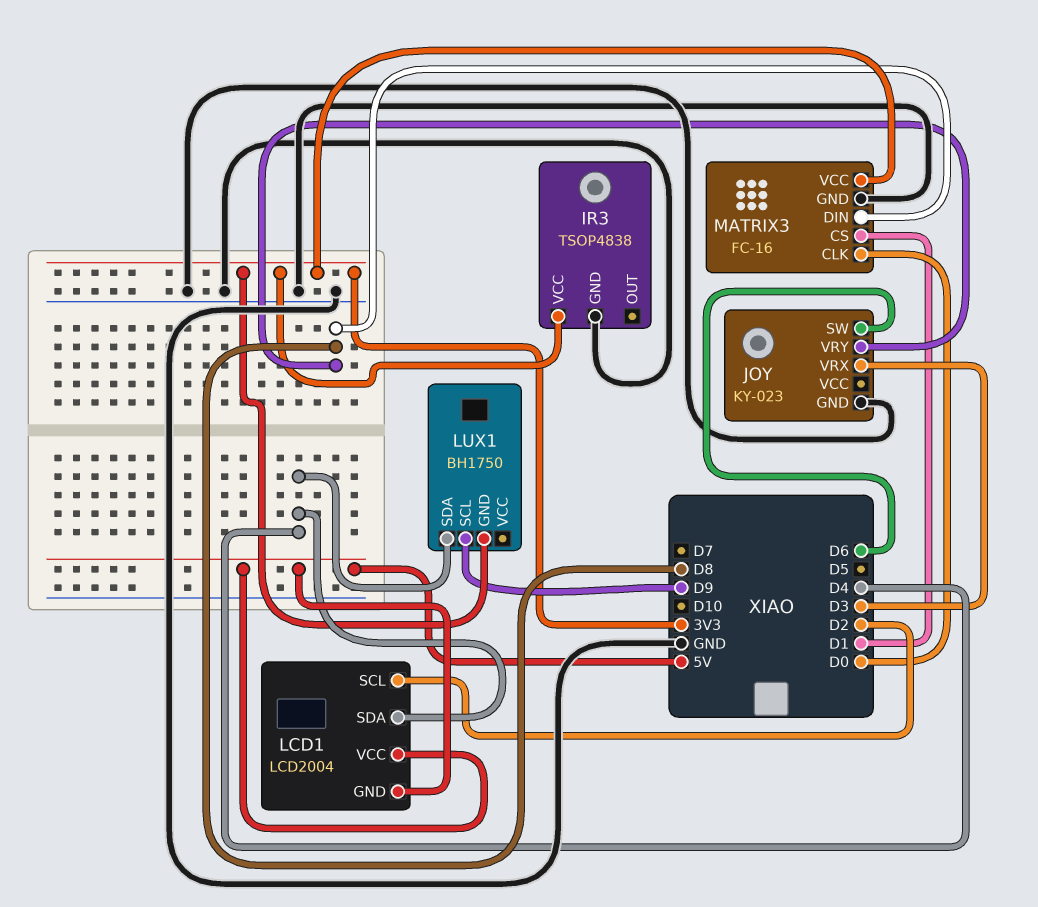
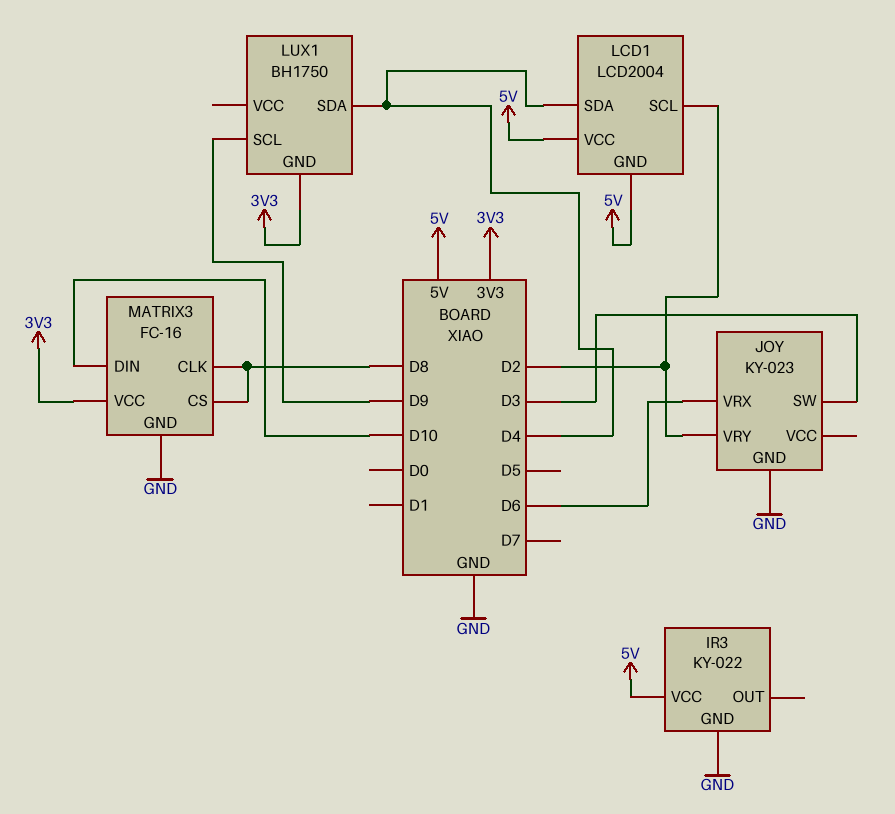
IR3: TSOP4838 -> KY-022
IR3 pin VCC: 3V3 -> 5V
JOY pin SW: D6 -> D3
JOY pin VRX: D3 -> D6
JOY pin VRY: D8 -> D2
MATRIX3 pin CLK: D0 -> D8
MATRIX3 pin CS: D1 -> D8
MATRIX3 pin DIN: D8 -> D10

